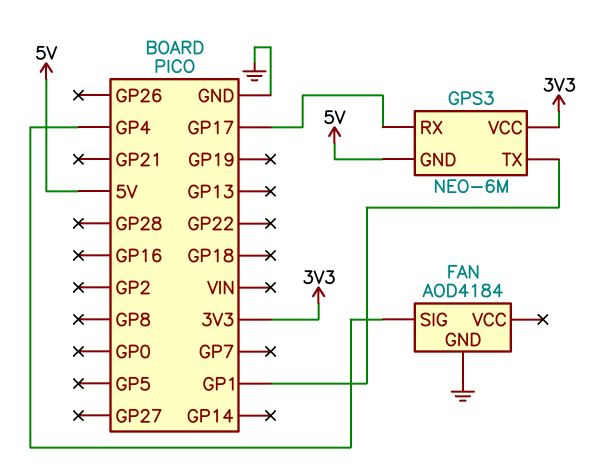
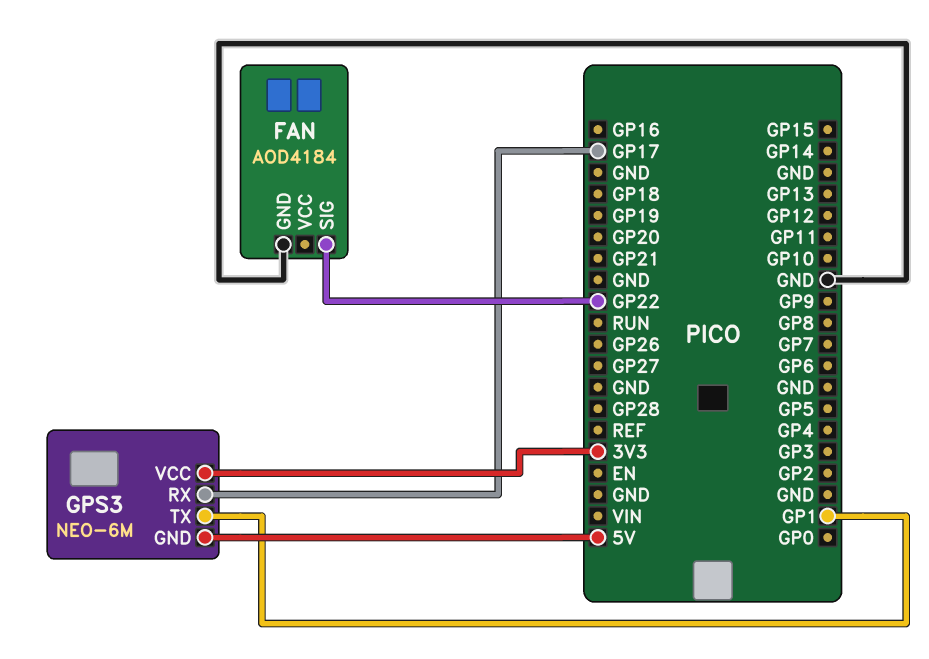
FAN pin SIG: GP4 -> GP22

